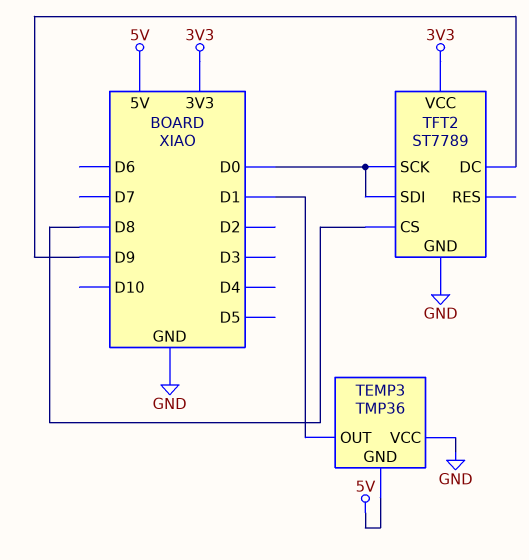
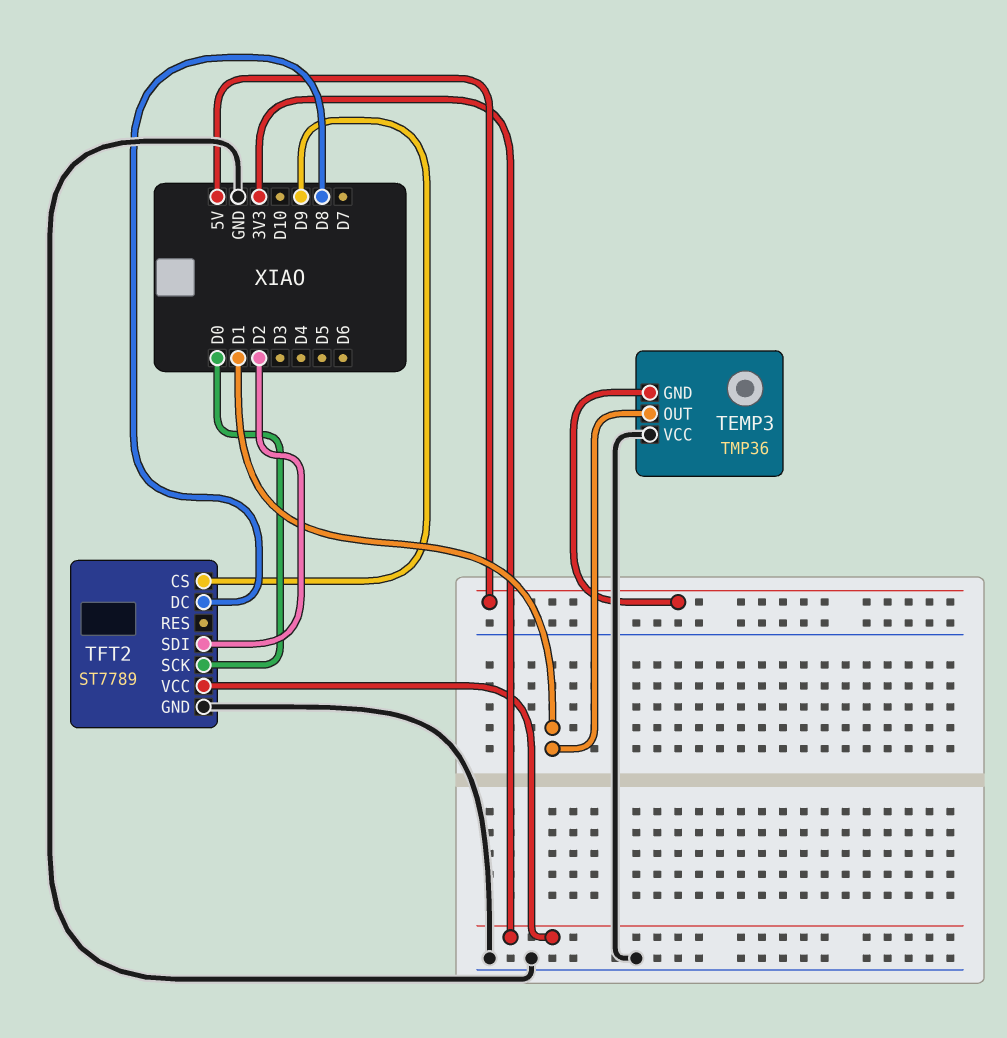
TFT2 pin CS: D8 -> D9
TFT2 pin DC: D9 -> D8
TFT2 pin SDI: D0 -> D2

